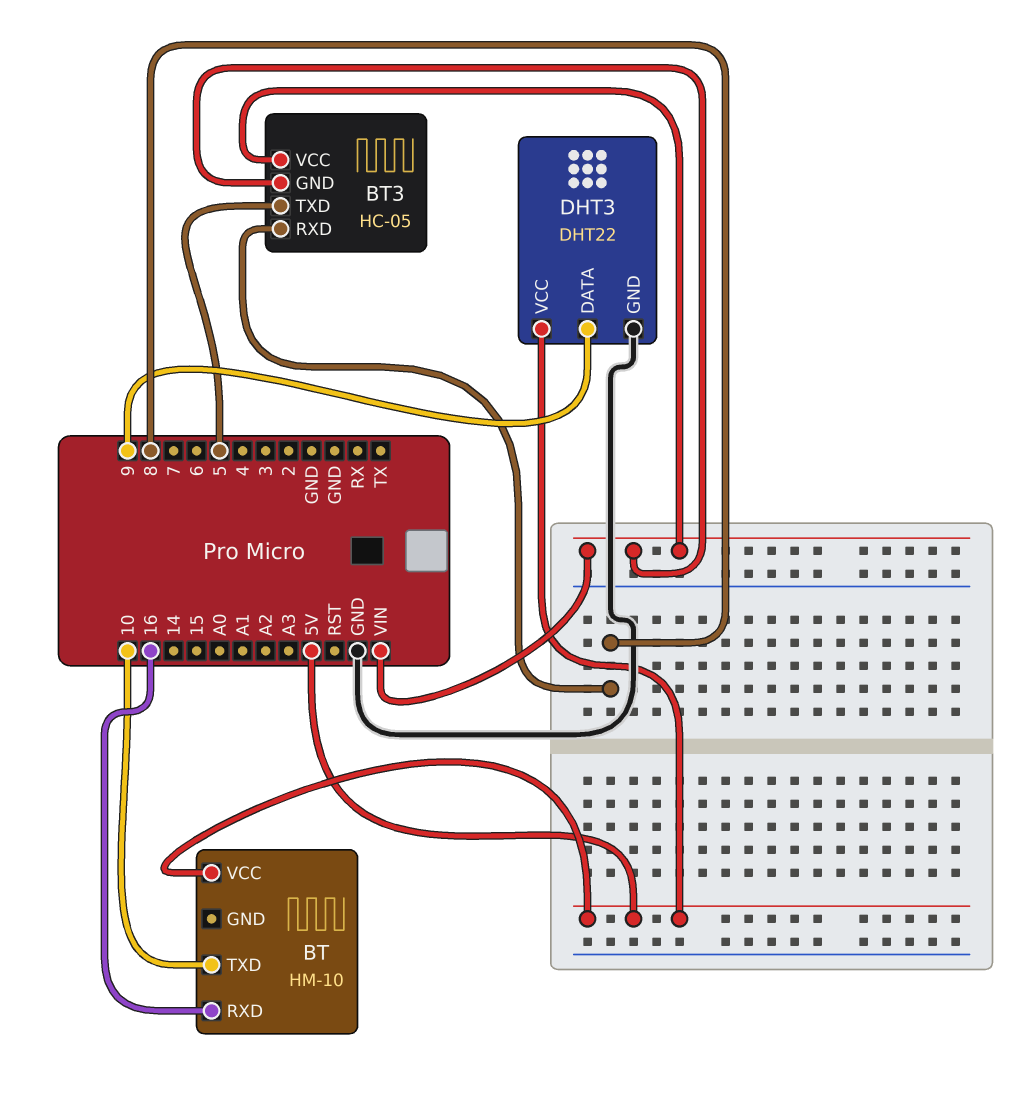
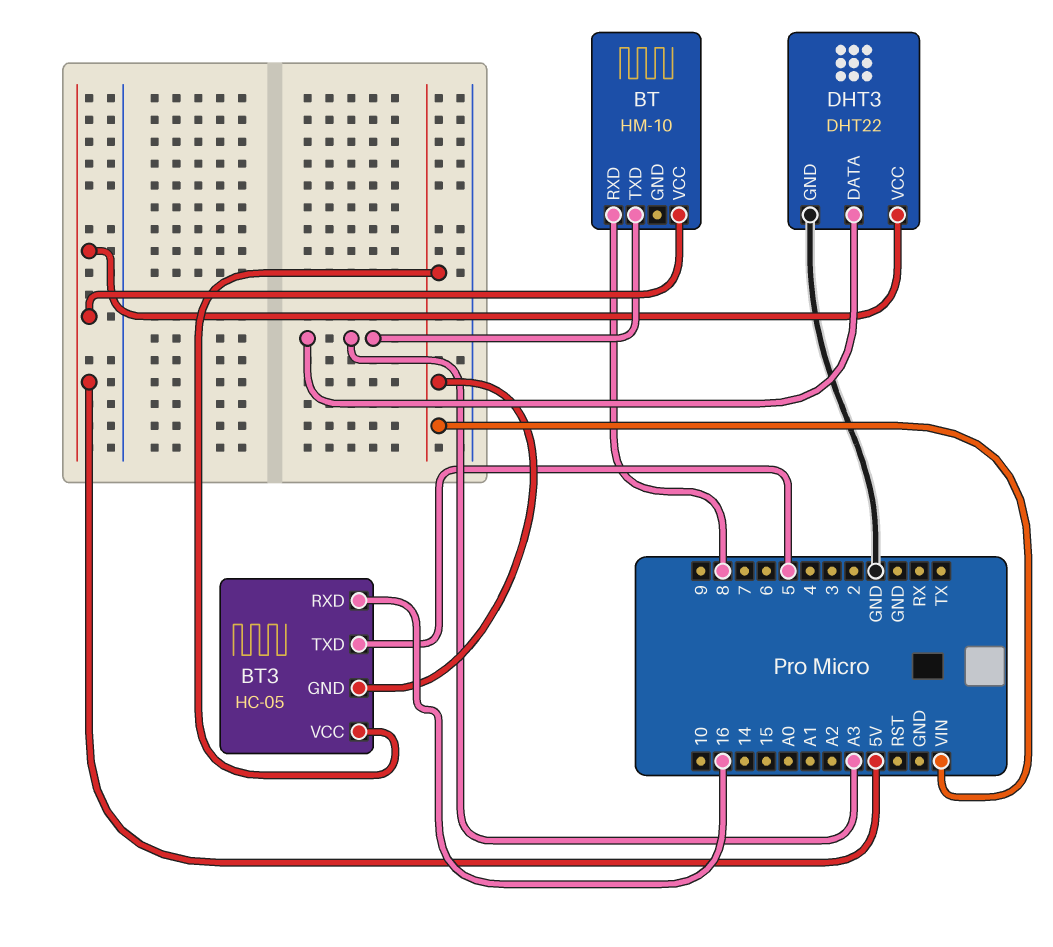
BT pin RXD: 16 -> 8
BT pin TXD: 10 -> A3
BT3 pin RXD: 8 -> 16
DHT3 pin DATA: 9 -> A3

